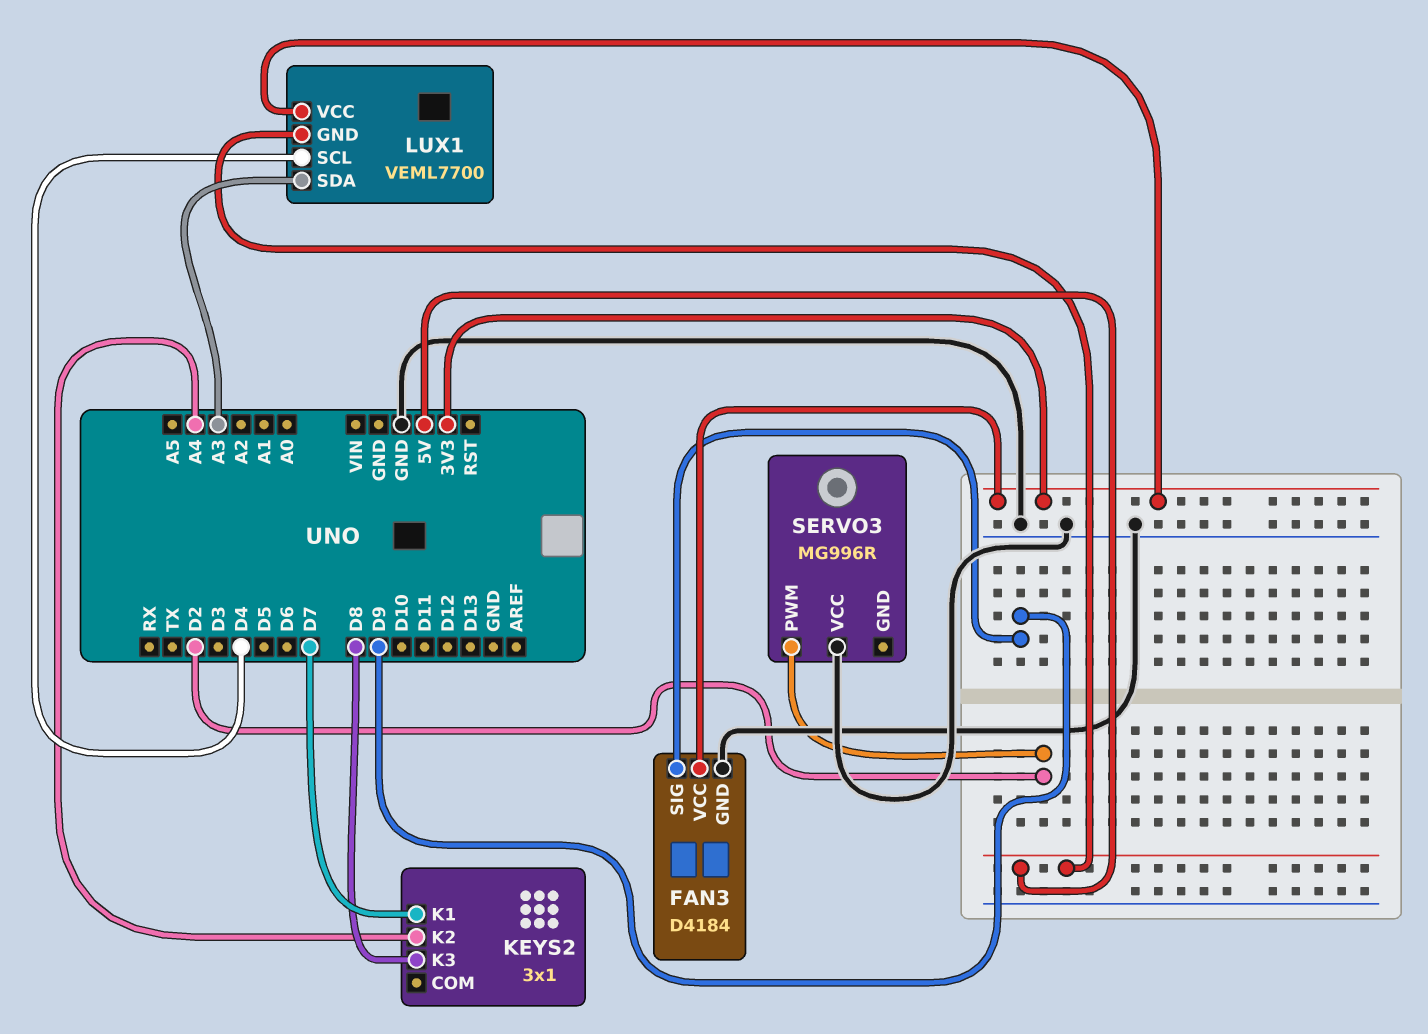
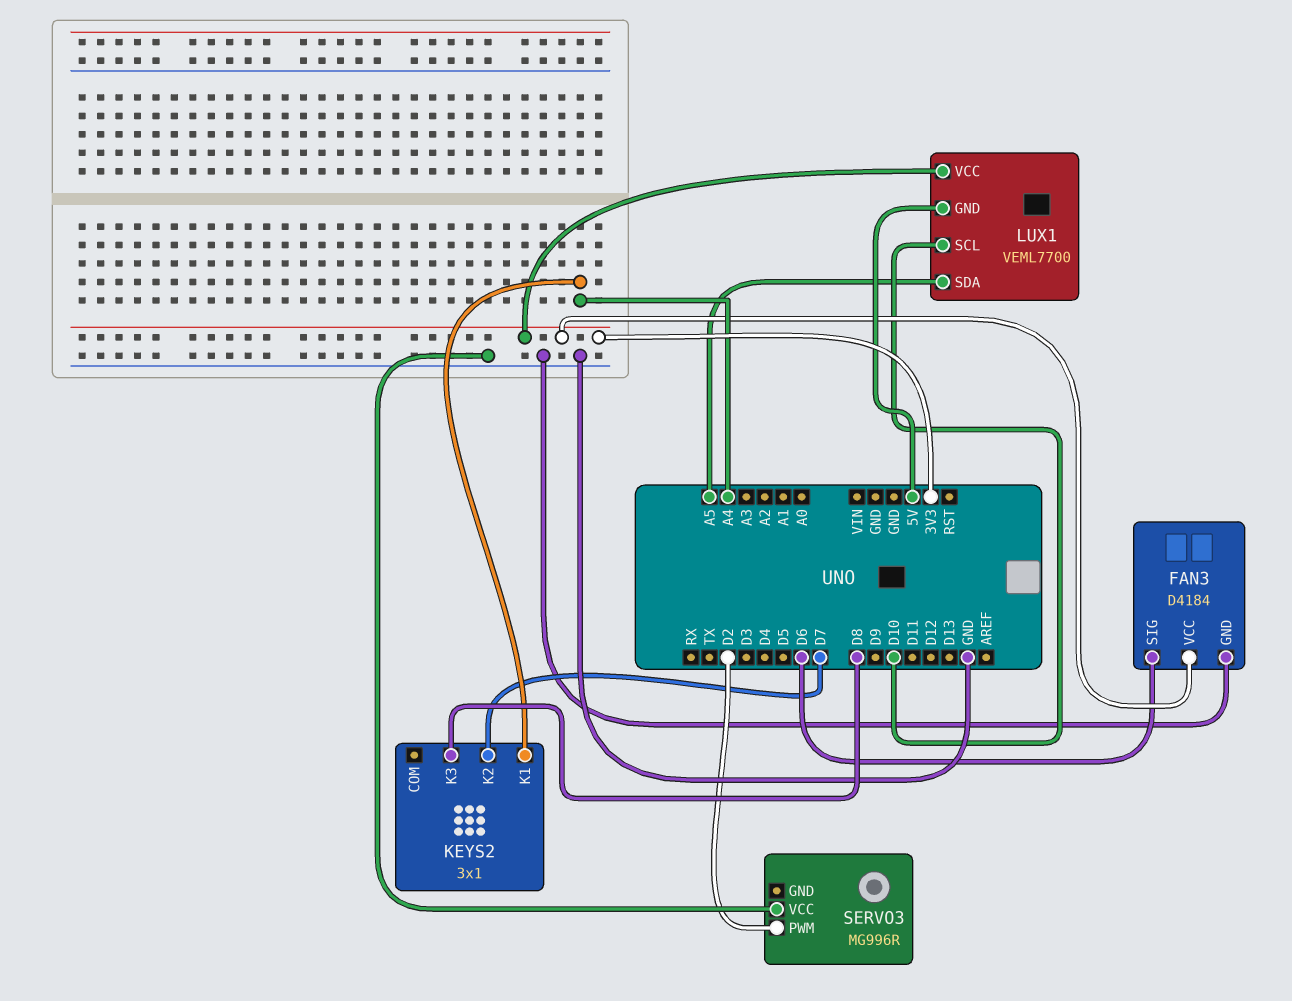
FAN3 pin SIG: D9 -> D6
KEYS2 pin K1: D7 -> A4
KEYS2 pin K2: A4 -> D7
LUX1 pin SCL: D4 -> D10
LUX1 pin SDA: A3 -> A5

